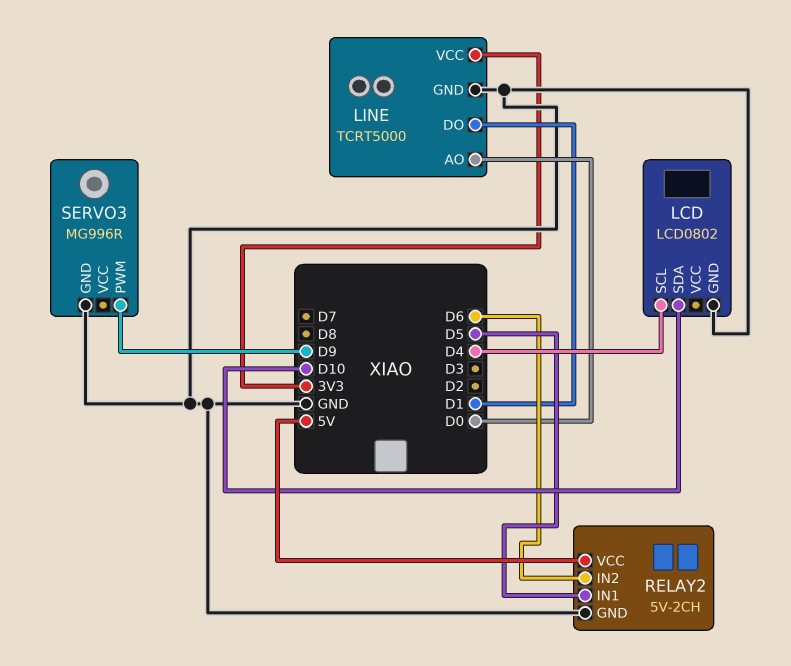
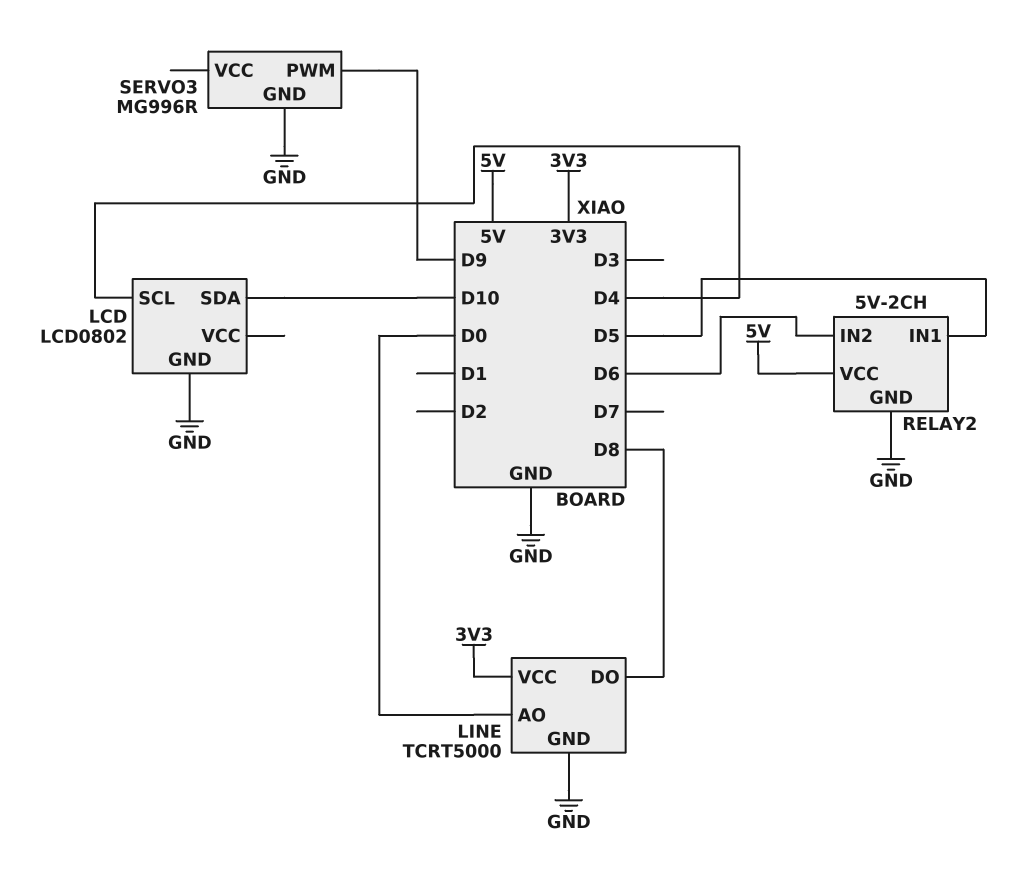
LINE pin DO: D1 -> D8

